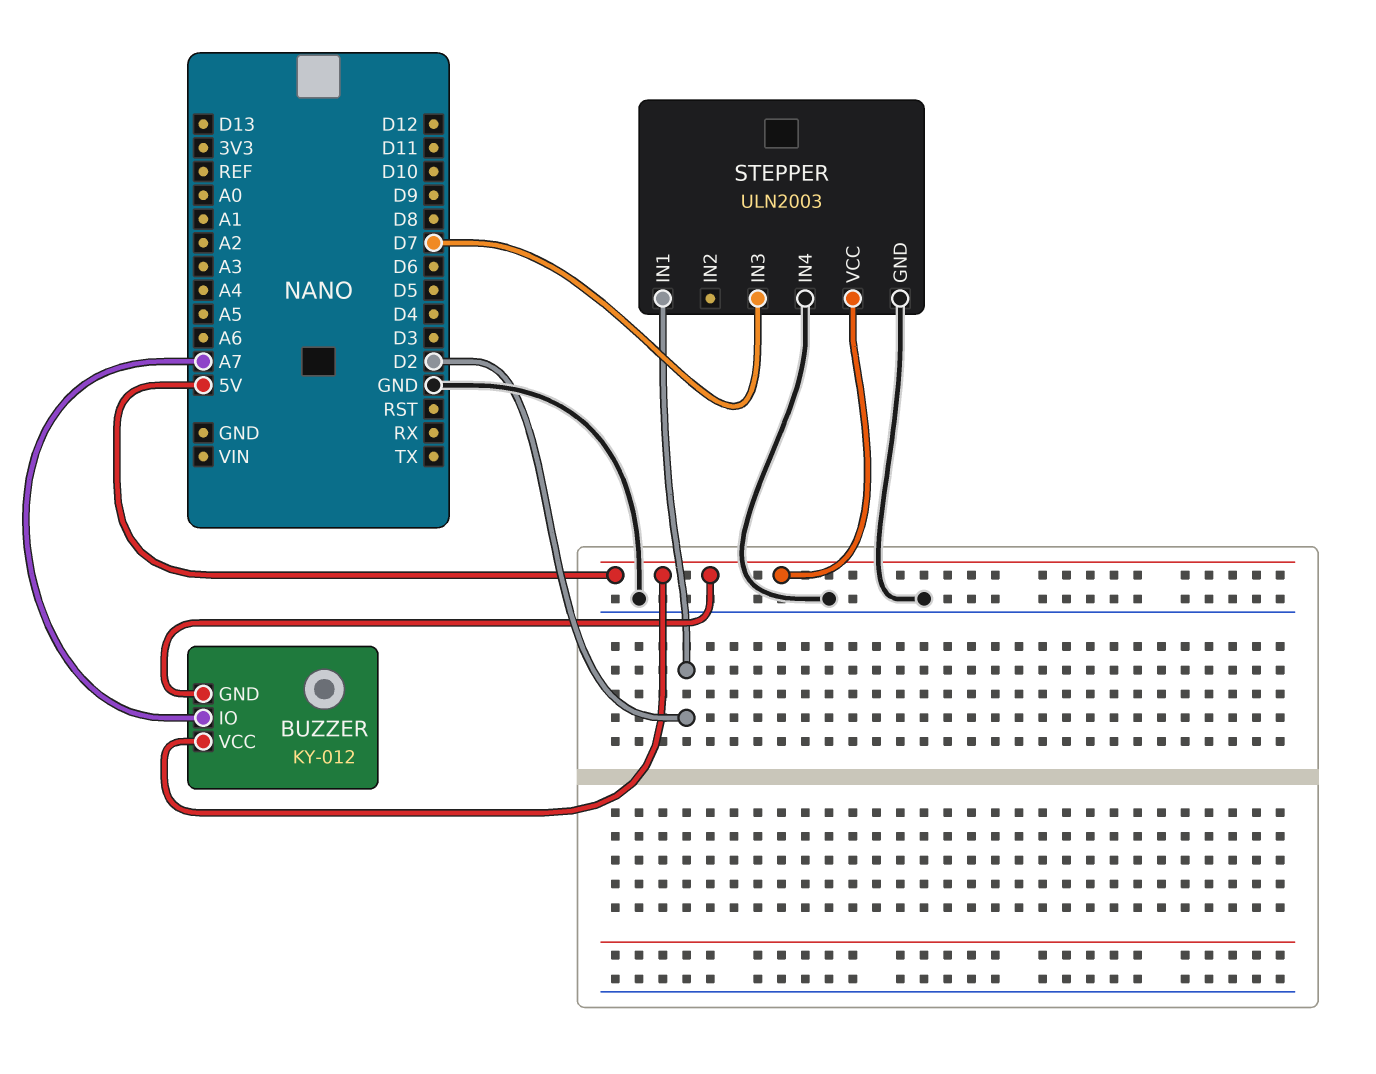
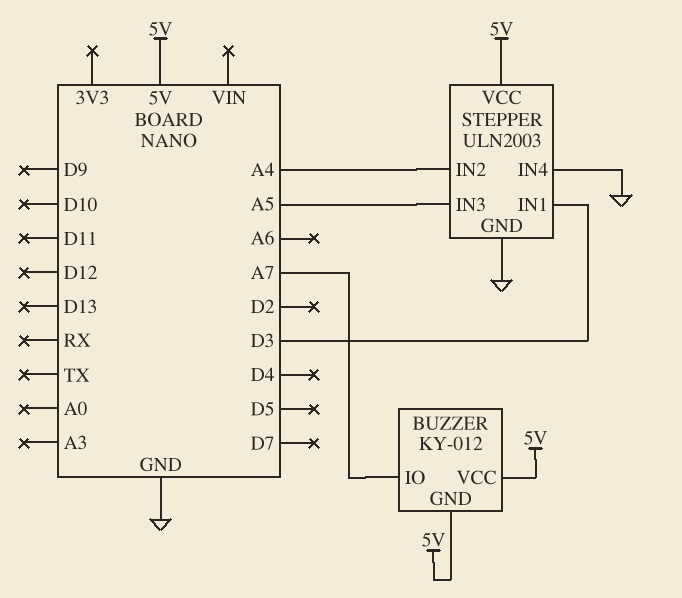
STEPPER pin IN1: D2 -> D3
STEPPER pin IN2: none -> A4
STEPPER pin IN3: D7 -> A5

